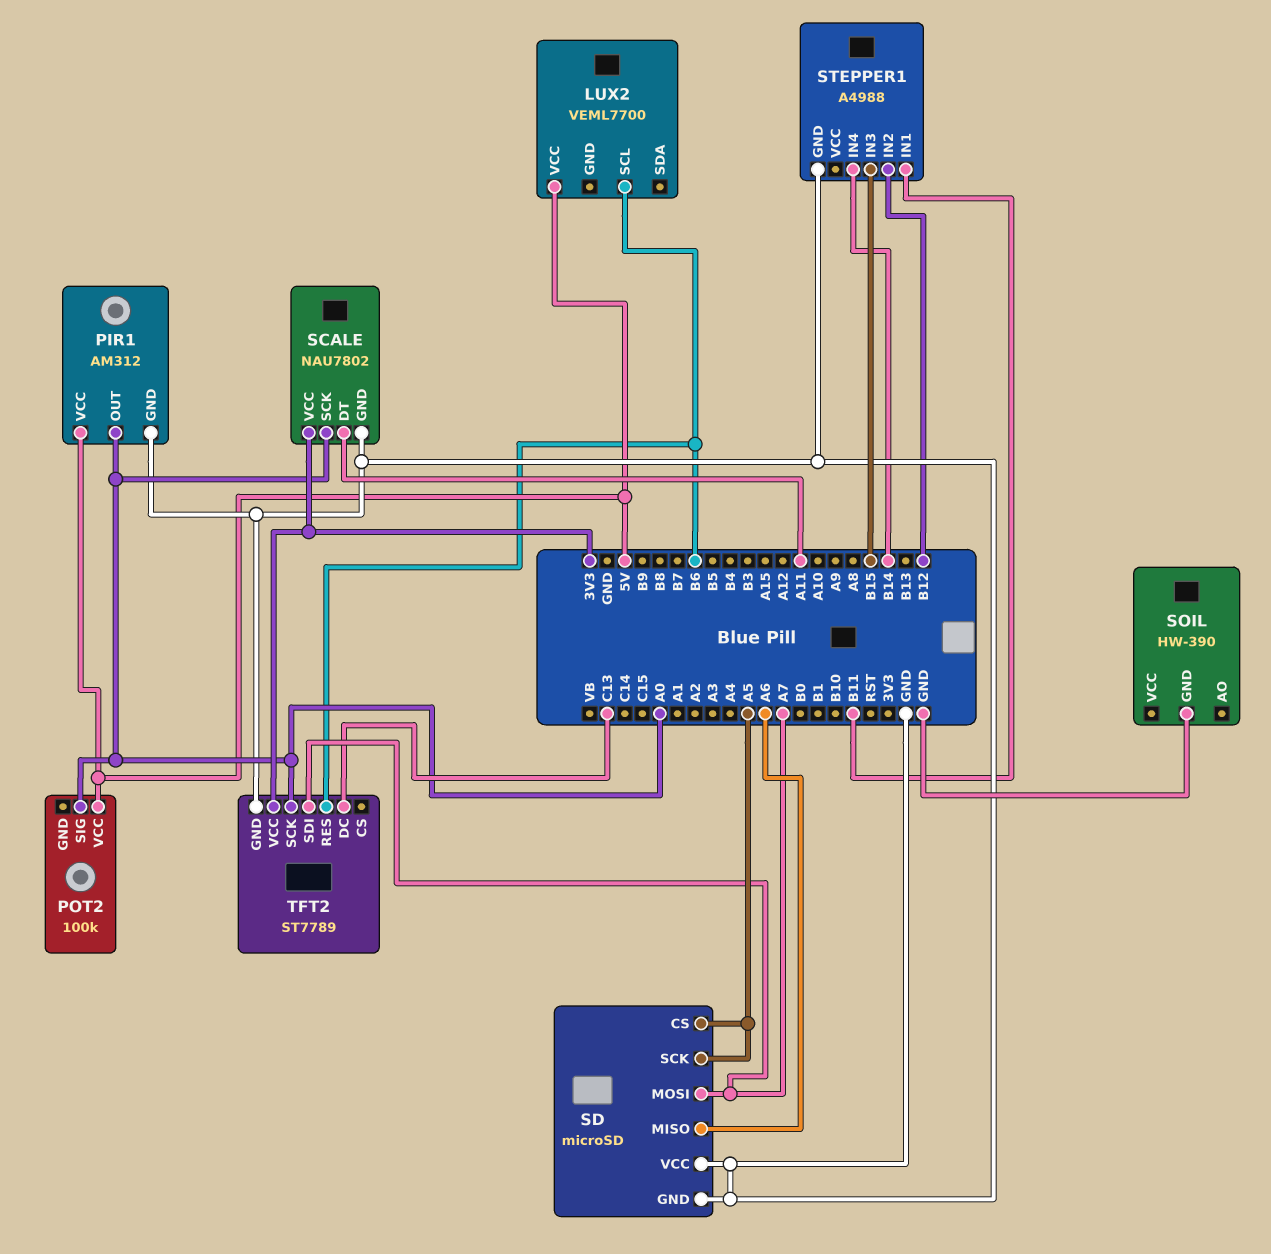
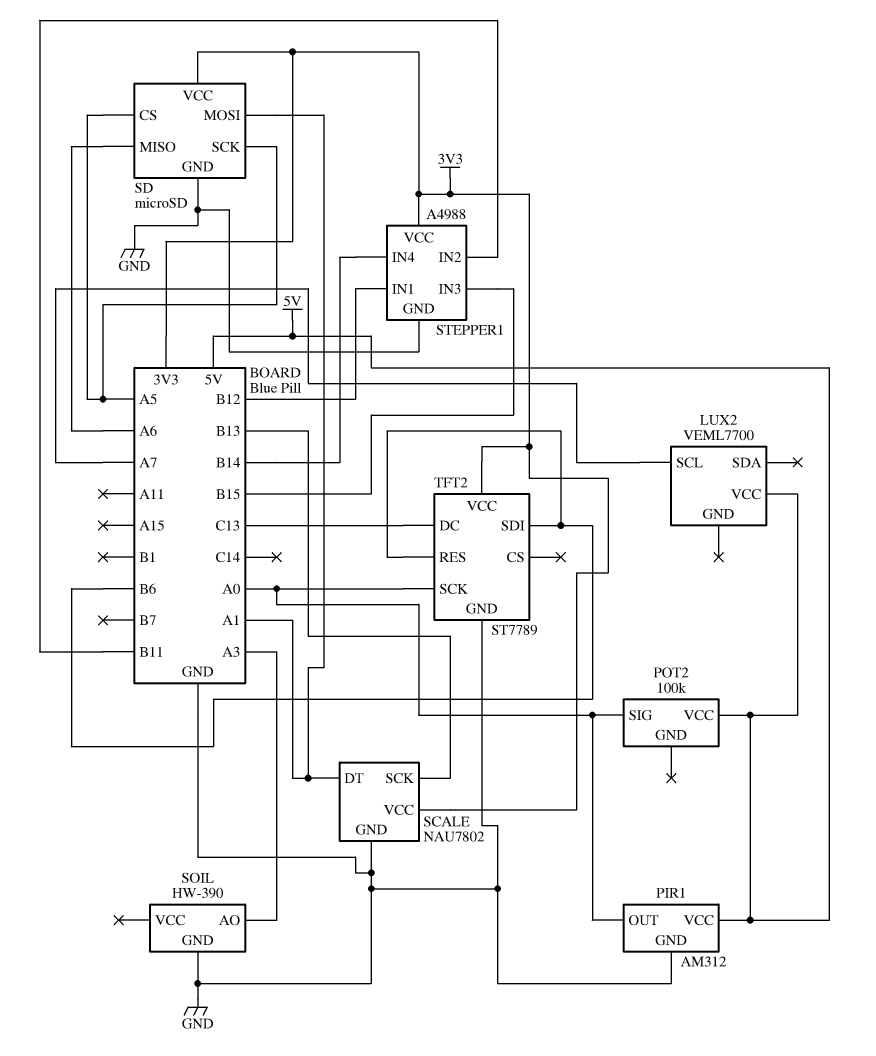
LUX2 pin SCL: B6 -> A7
SCALE pin DT: A11 -> A1
SCALE pin SCK: A0 -> B13
SD pin MOSI: A7 -> A1
SD pin VCC: GND -> 3V3
SOIL pin AO: none -> A3
STEPPER1 pin IN1: B11 -> B12
STEPPER1 pin IN2: B12 -> B11
STEPPER1 pin VCC: none -> 3V3
TFT2 pin SDI: A7 -> B6

